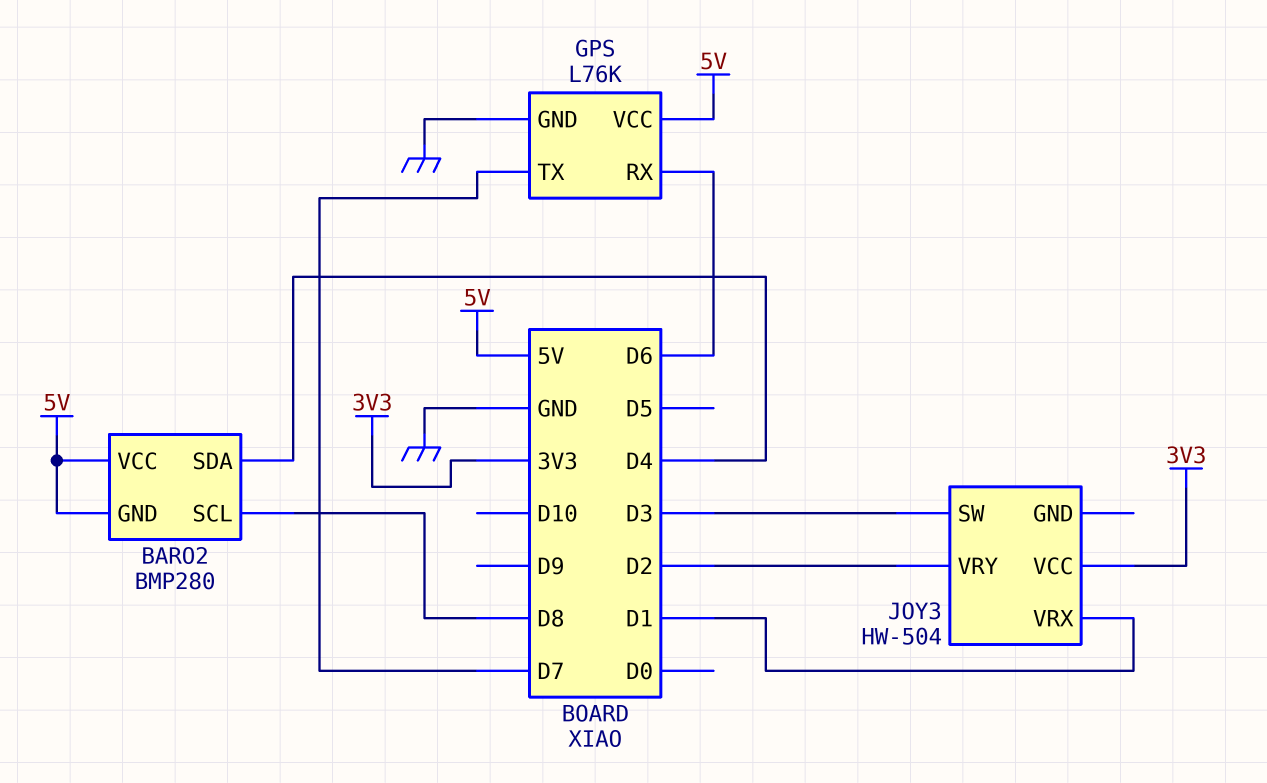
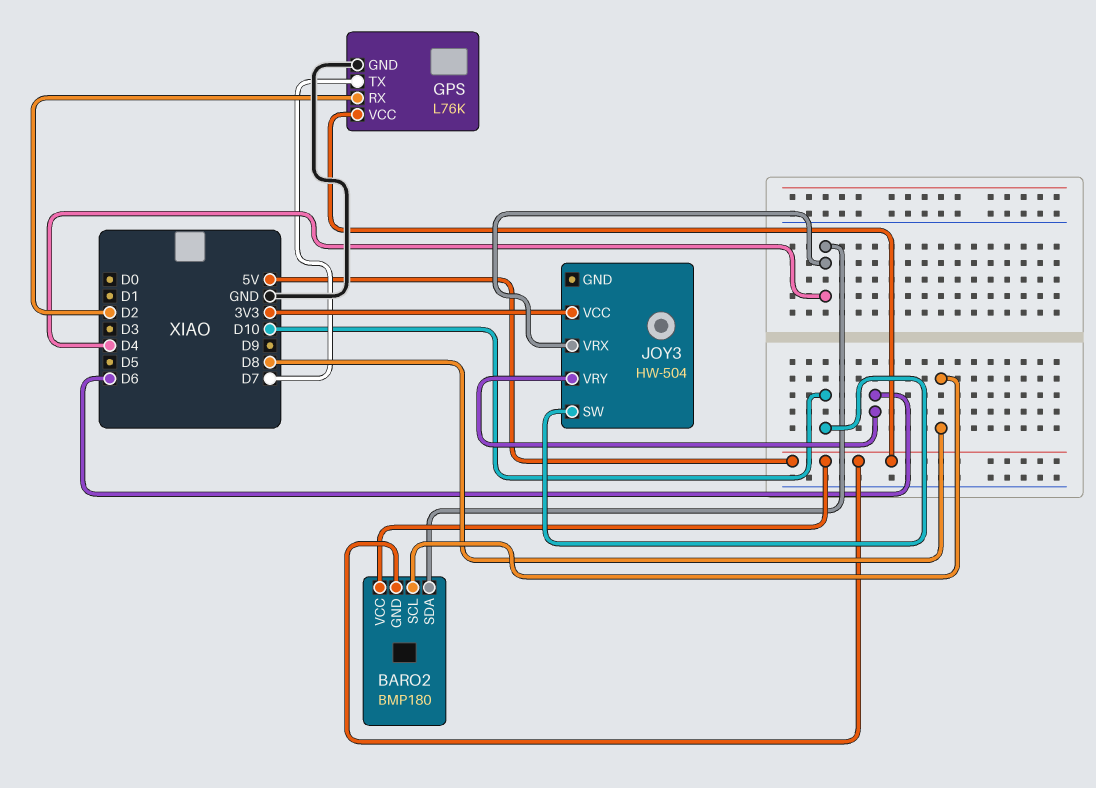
BARO2: BMP280 -> BMP180
GPS pin RX: D6 -> D2
JOY3 pin SW: D3 -> D10
JOY3 pin VRX: D1 -> D4
JOY3 pin VRY: D2 -> D6

